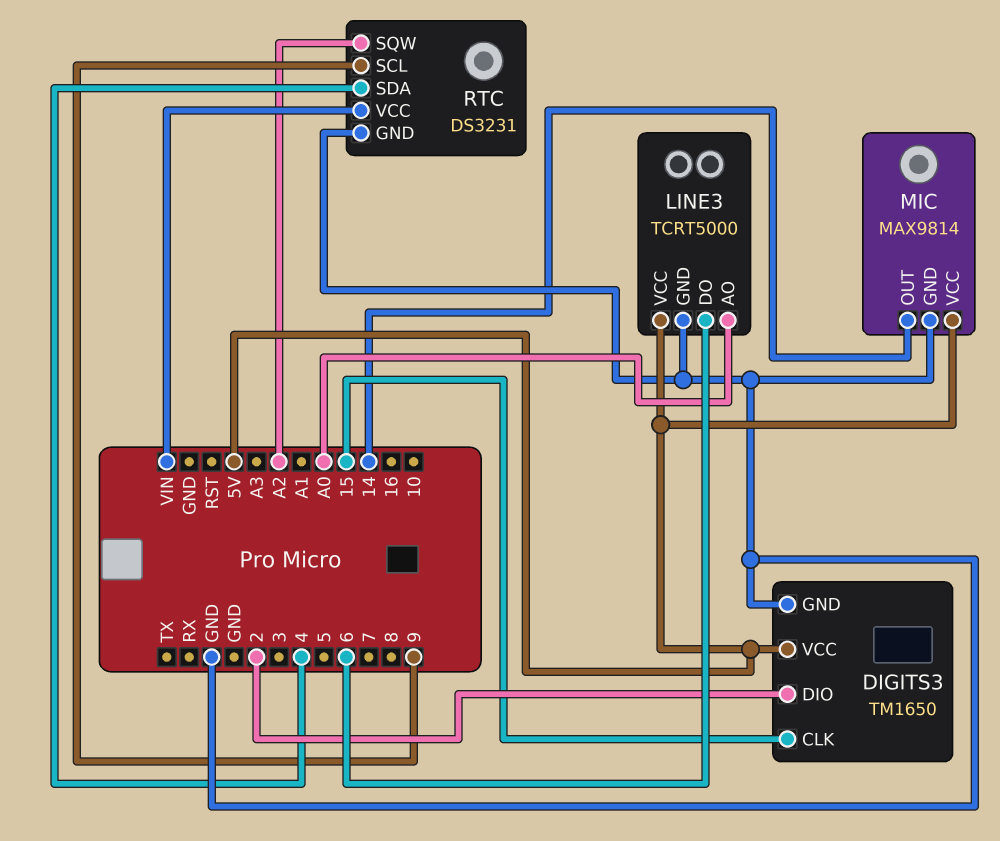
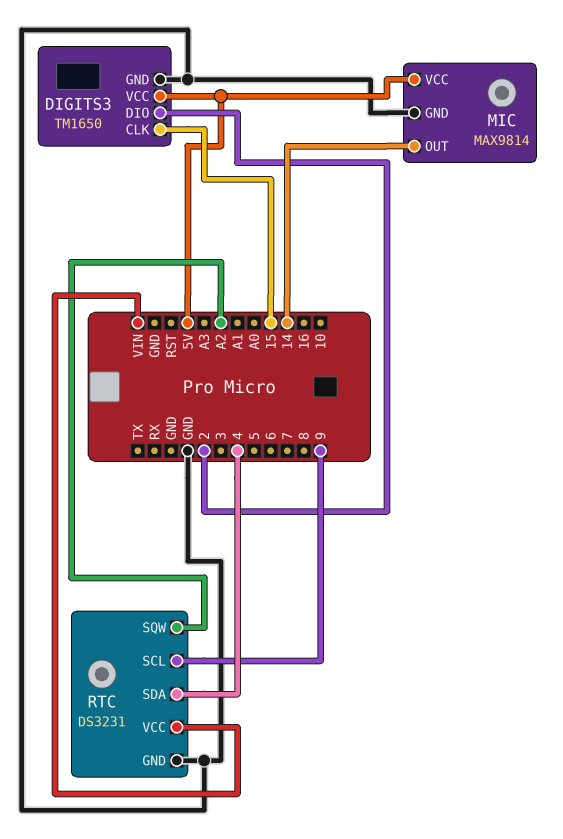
LINE3: TCRT5000 -> none
LINE3 pin AO: A0 -> none
LINE3 pin DO: 6 -> none
LINE3 pin GND: GND -> none
LINE3 pin VCC: 5V -> none

